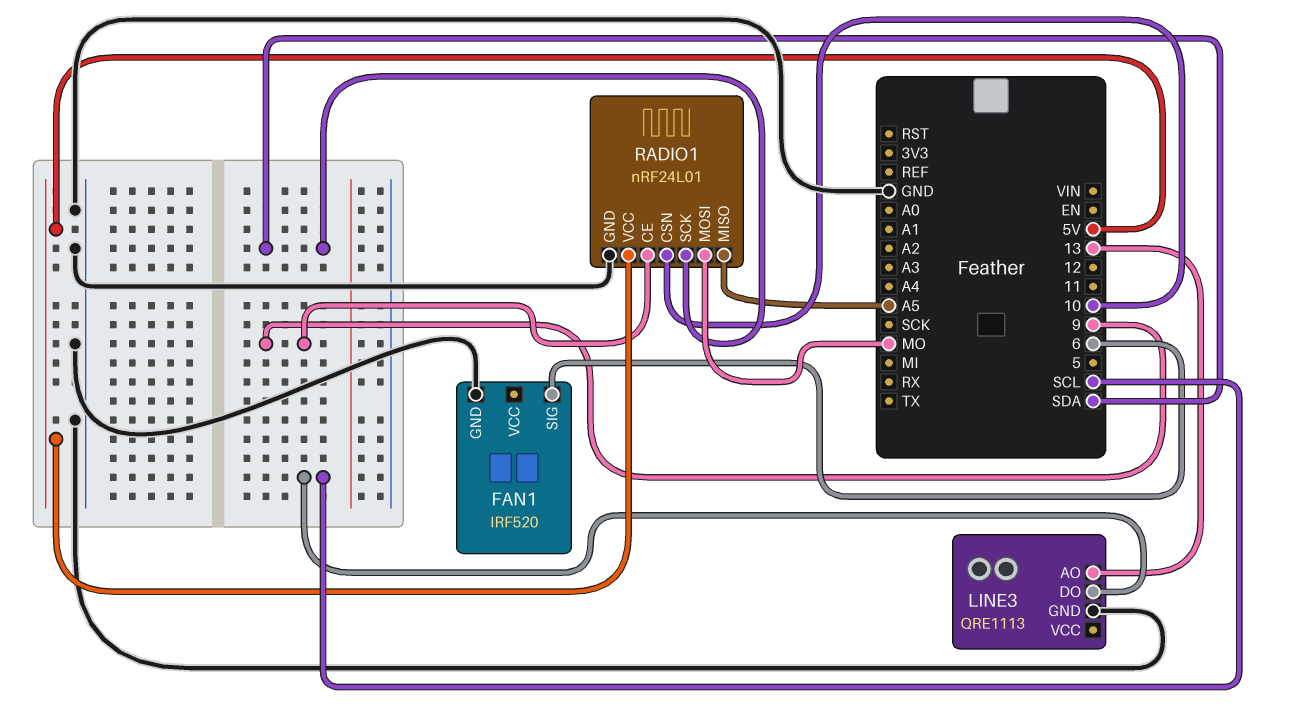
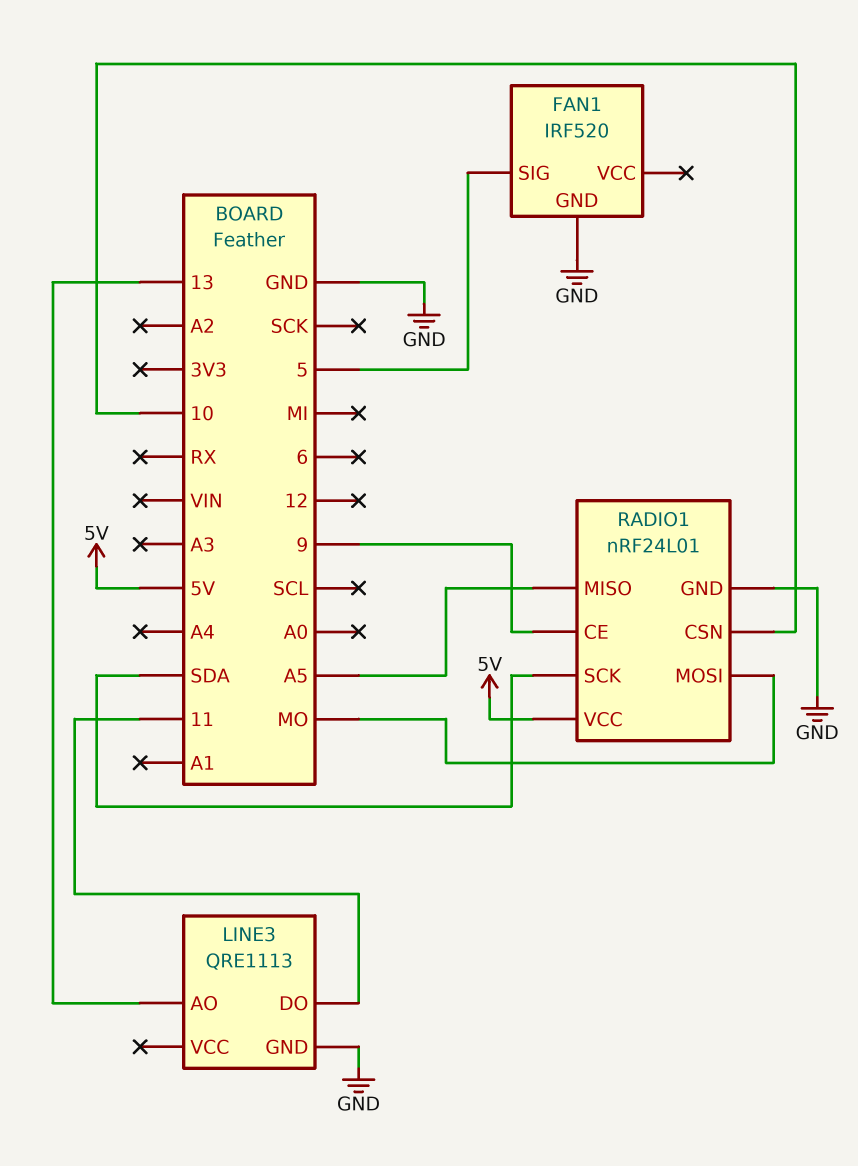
FAN1 pin SIG: 6 -> 5
LINE3 pin DO: SCL -> 11

